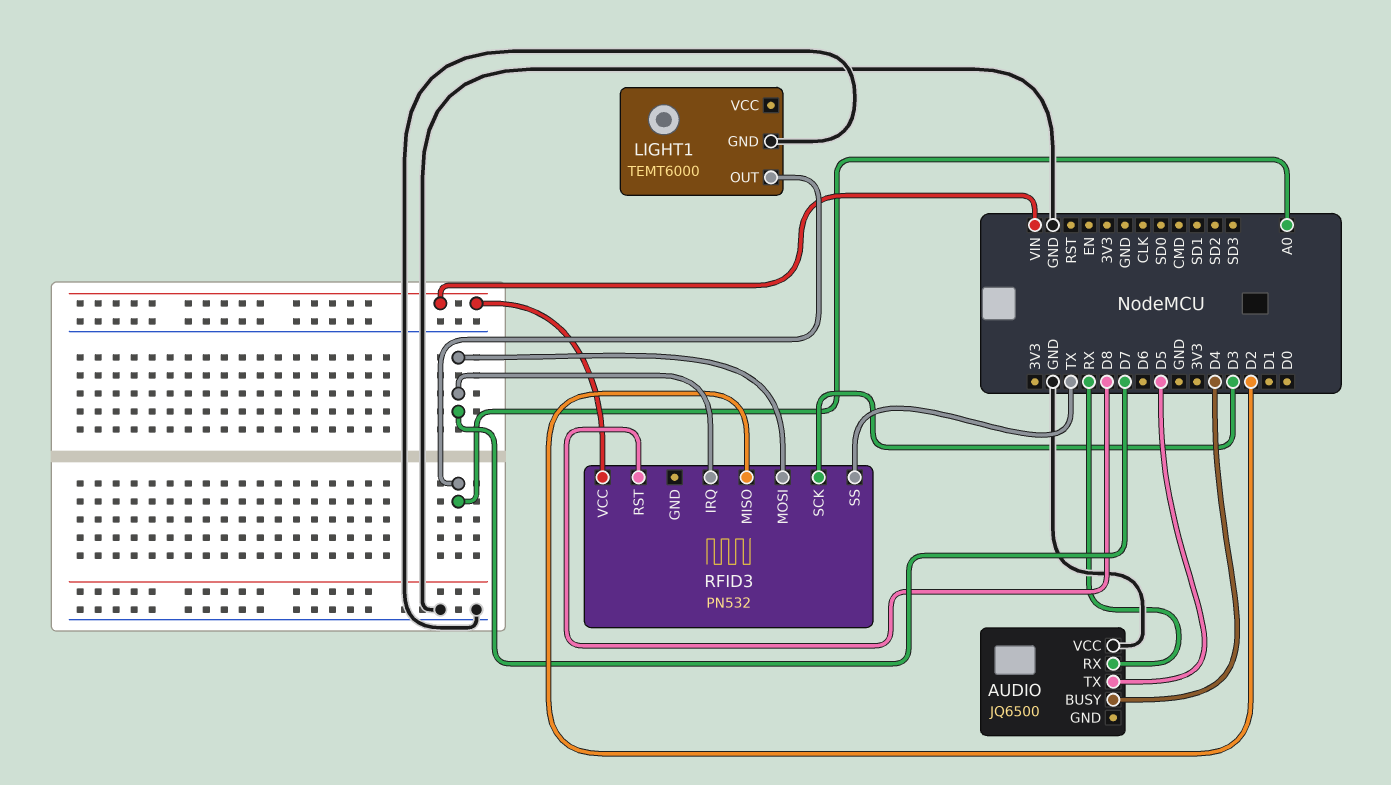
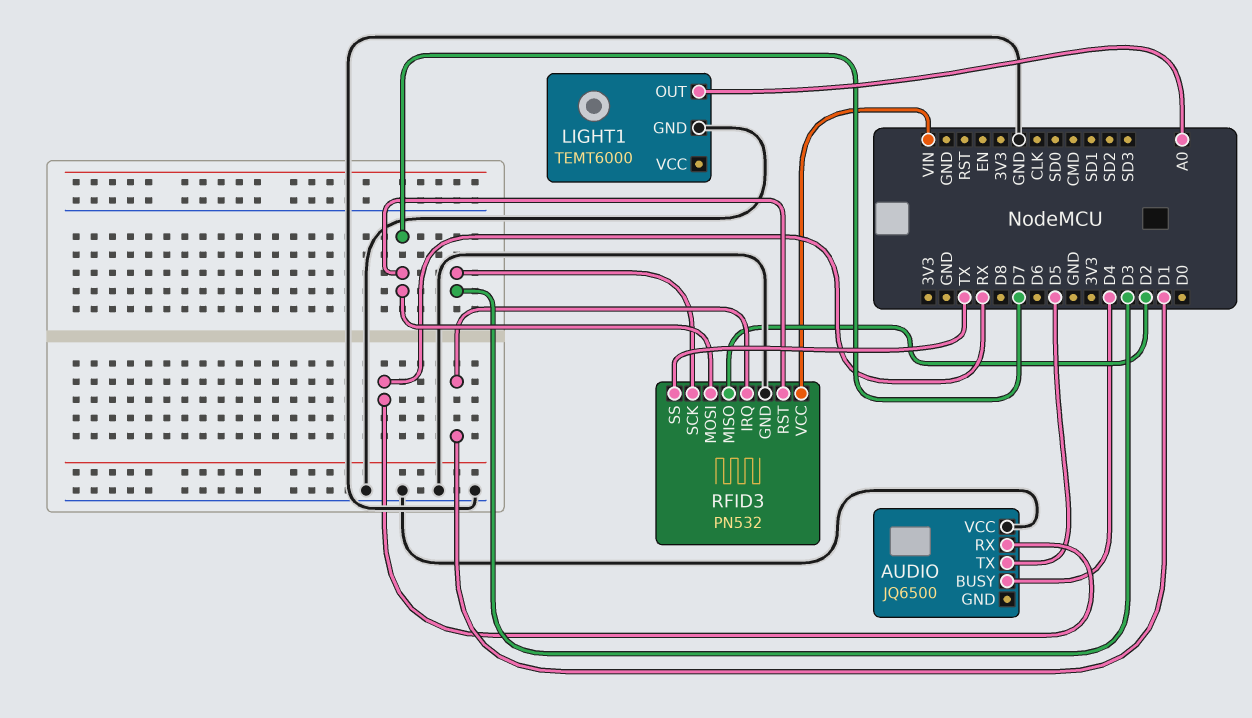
RFID3 pin GND: none -> GND
RFID3 pin IRQ: D7 -> D1
RFID3 pin RST: D8 -> D7

